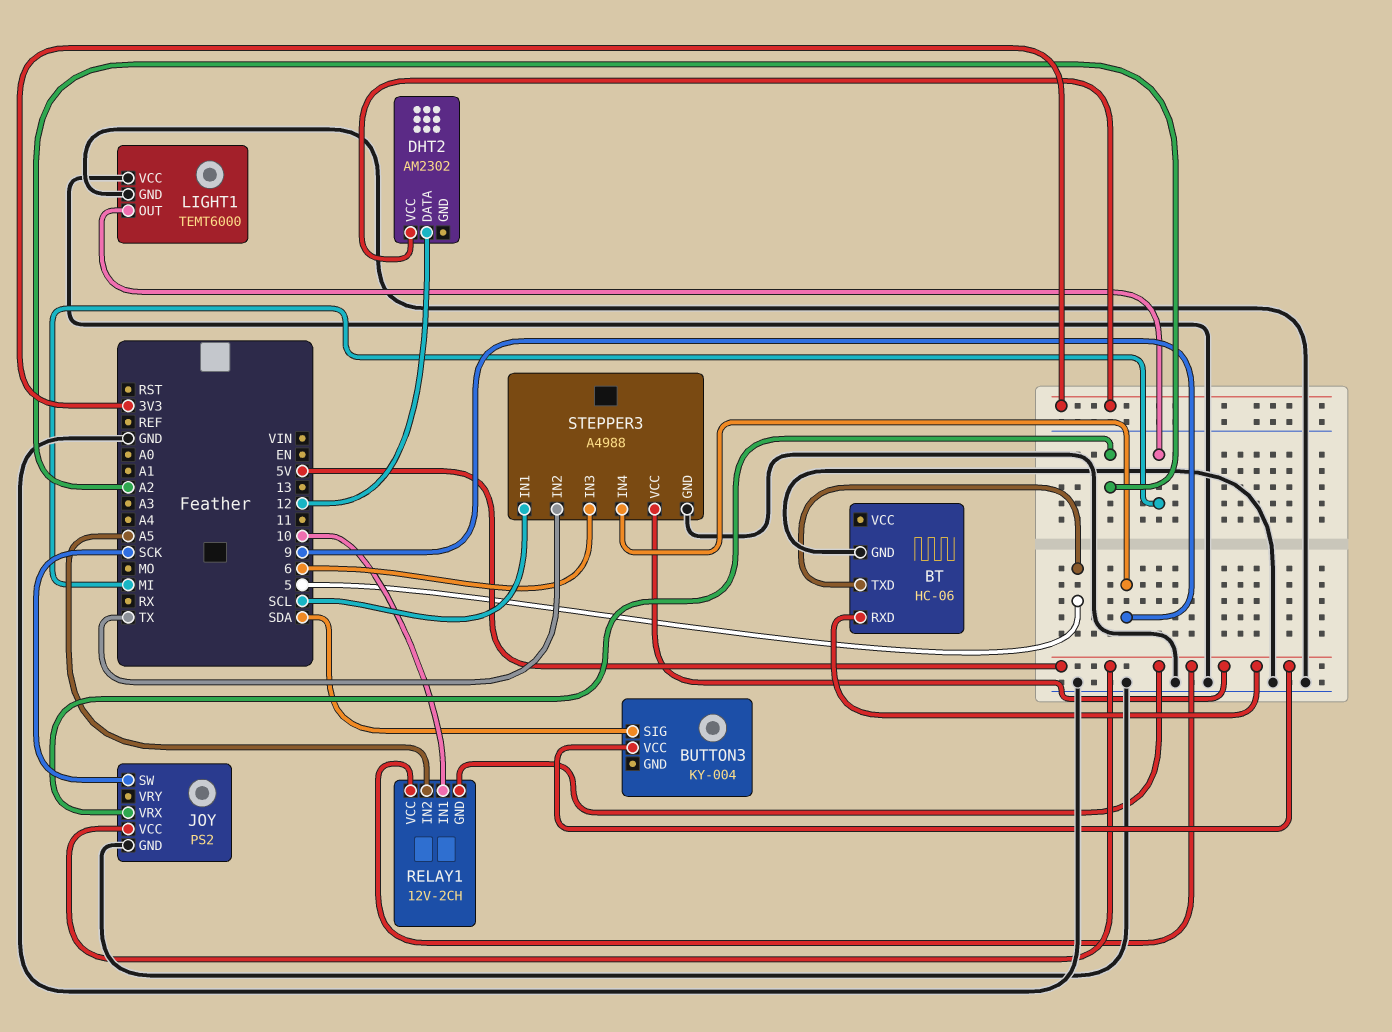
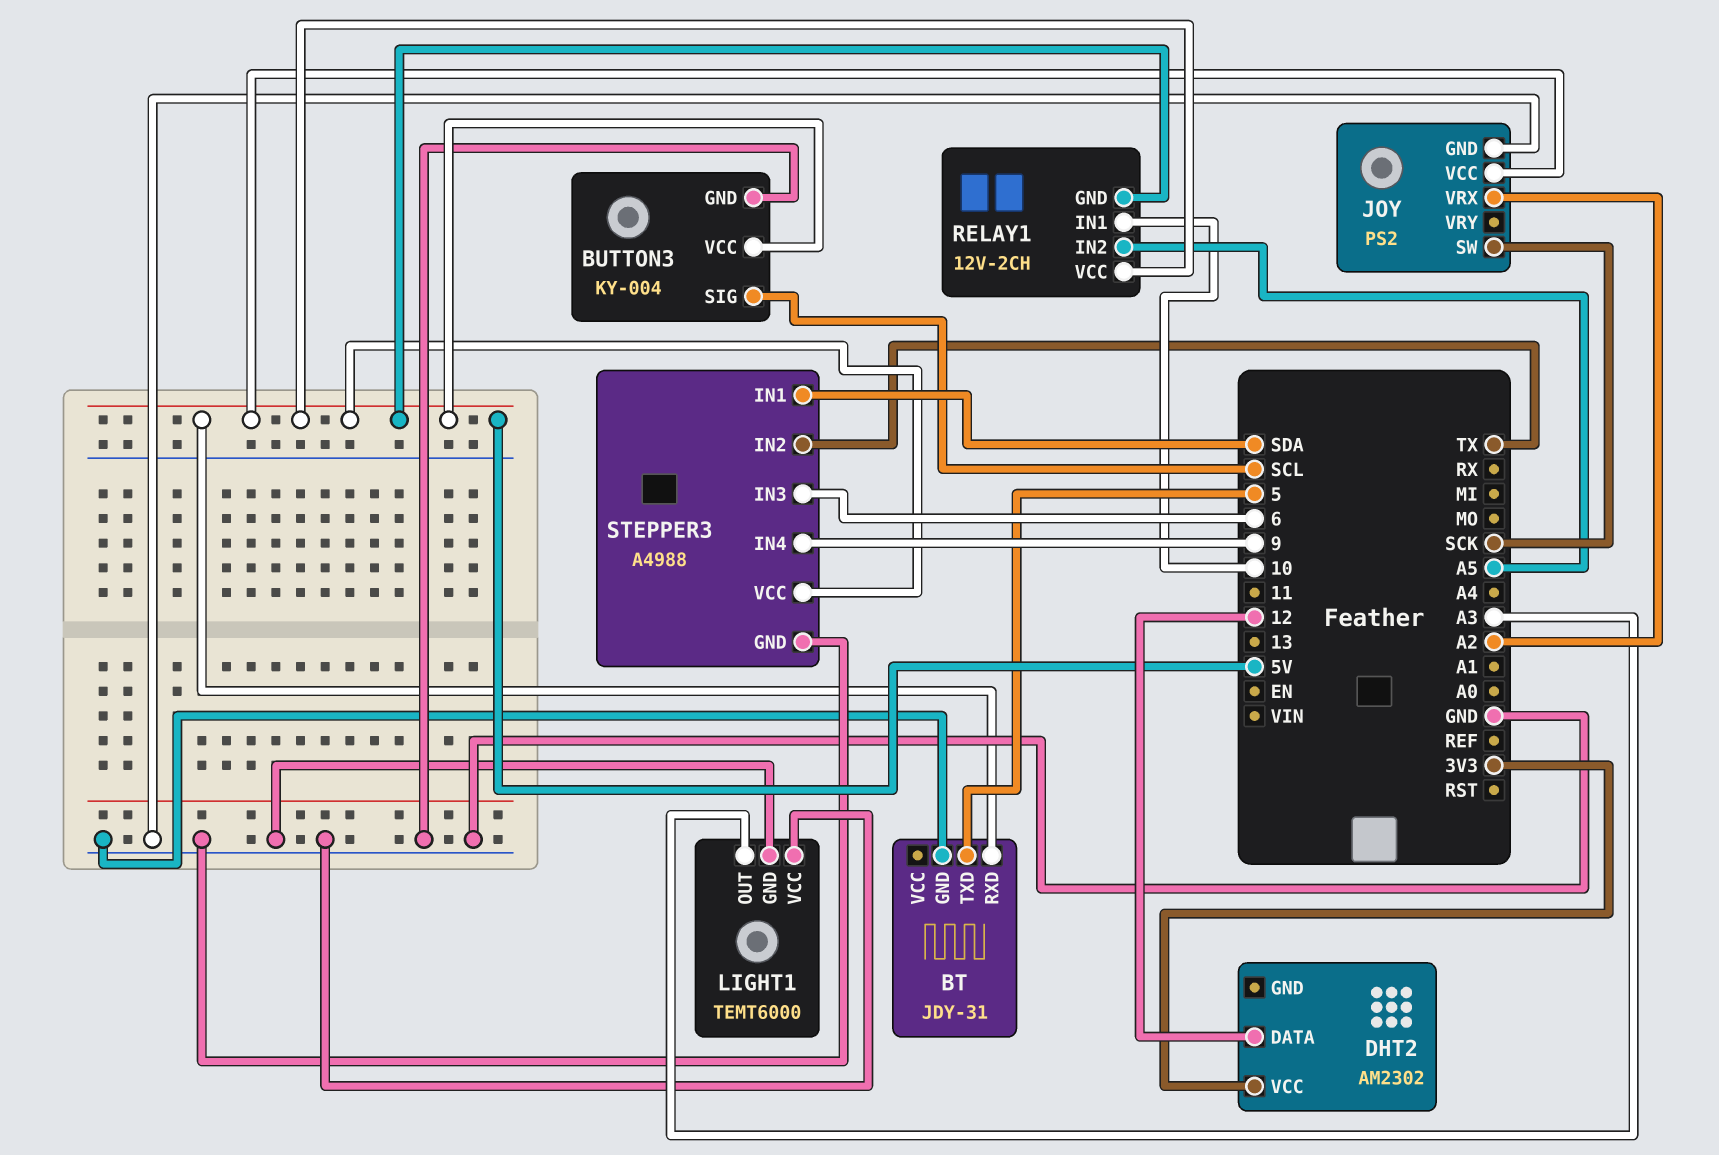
BT: HC-06 -> JDY-31
BUTTON3 pin GND: none -> GND
BUTTON3 pin SIG: SDA -> SCL
LIGHT1 pin OUT: MI -> A3
STEPPER3 pin IN1: SCL -> SDA

